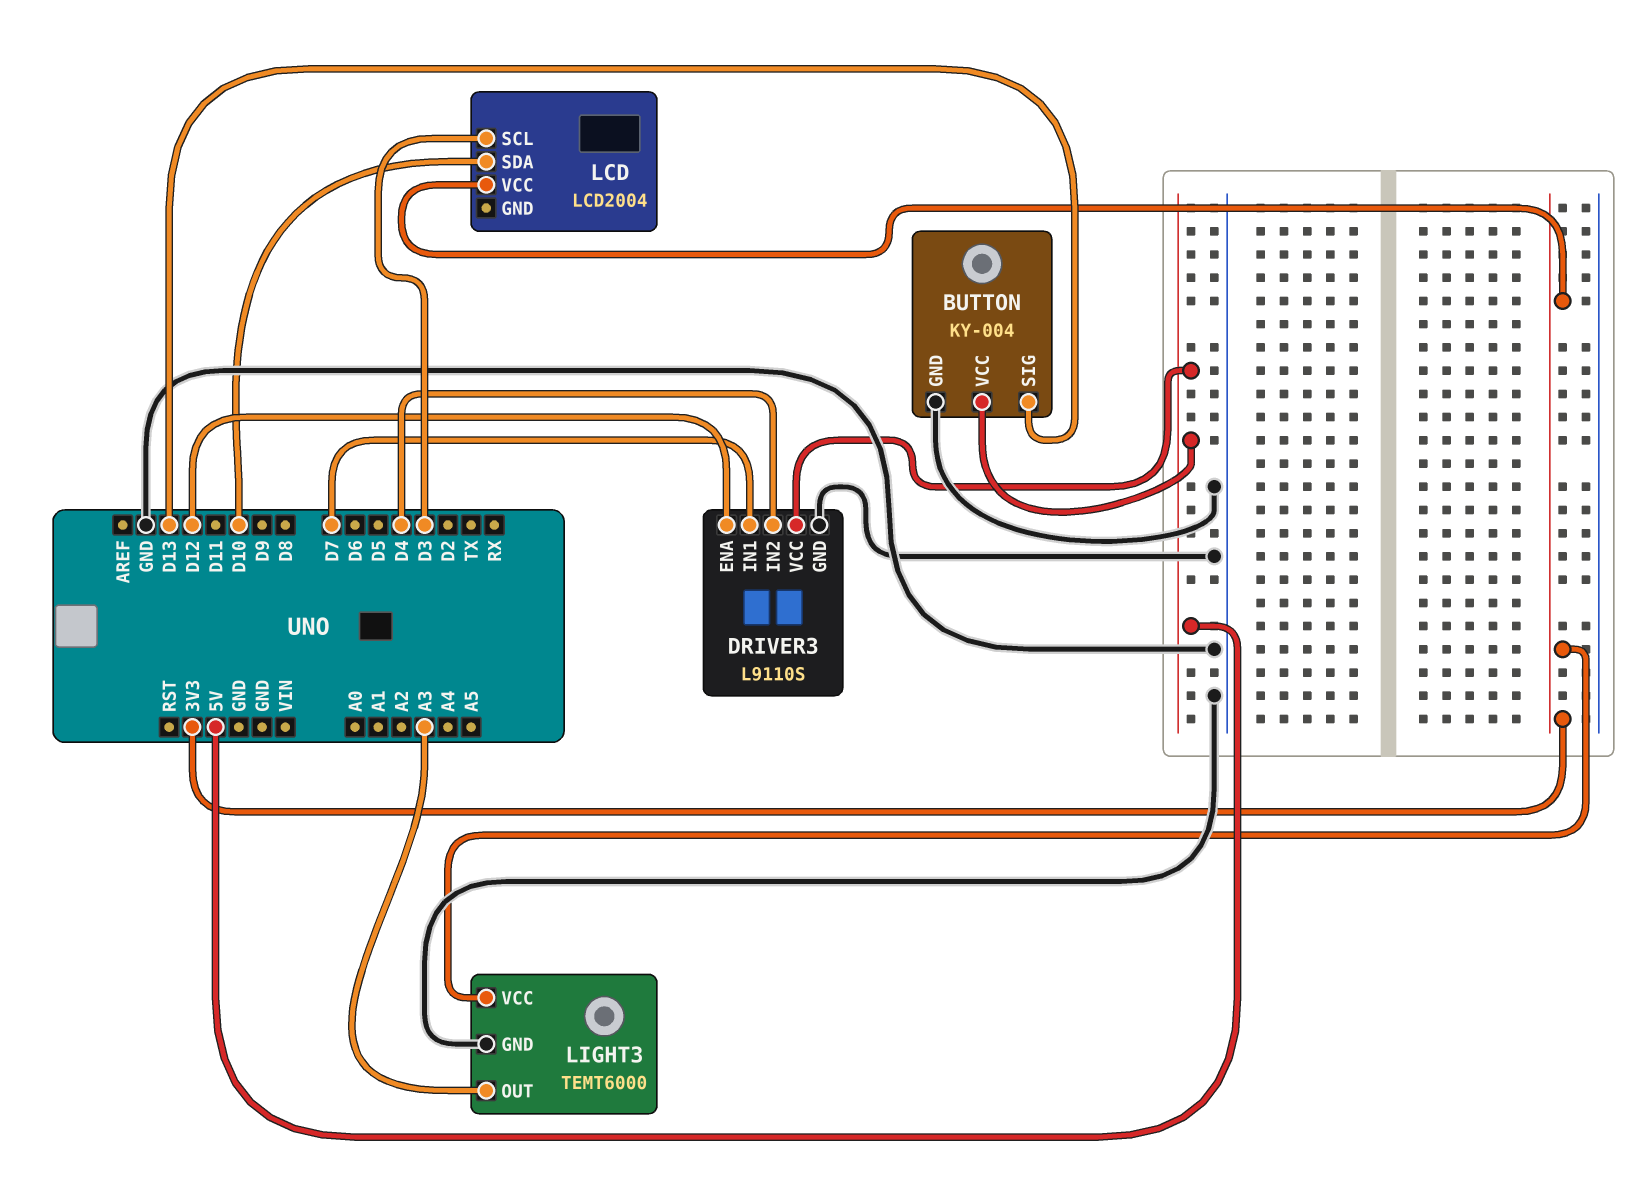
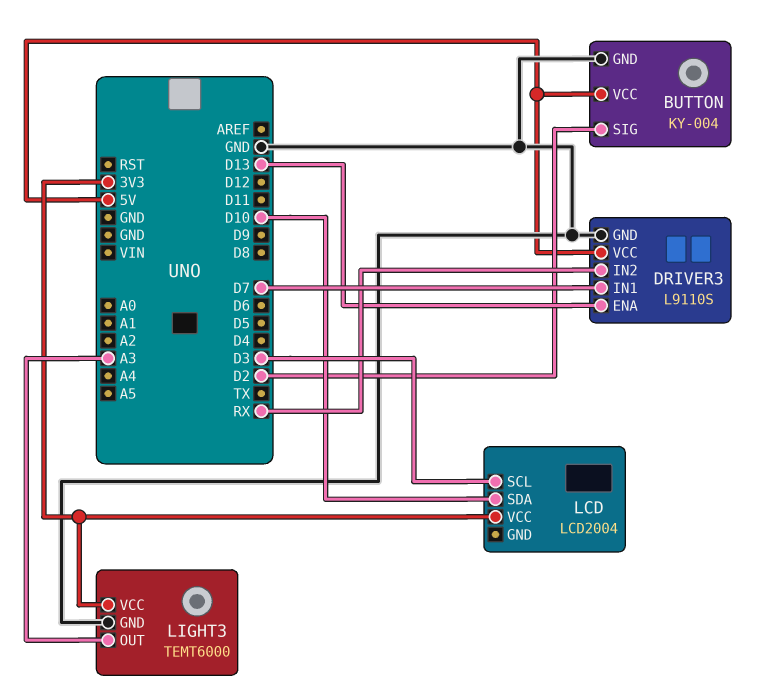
BUTTON pin SIG: D13 -> D2
DRIVER3 pin ENA: D12 -> D13
DRIVER3 pin IN2: D4 -> RX

